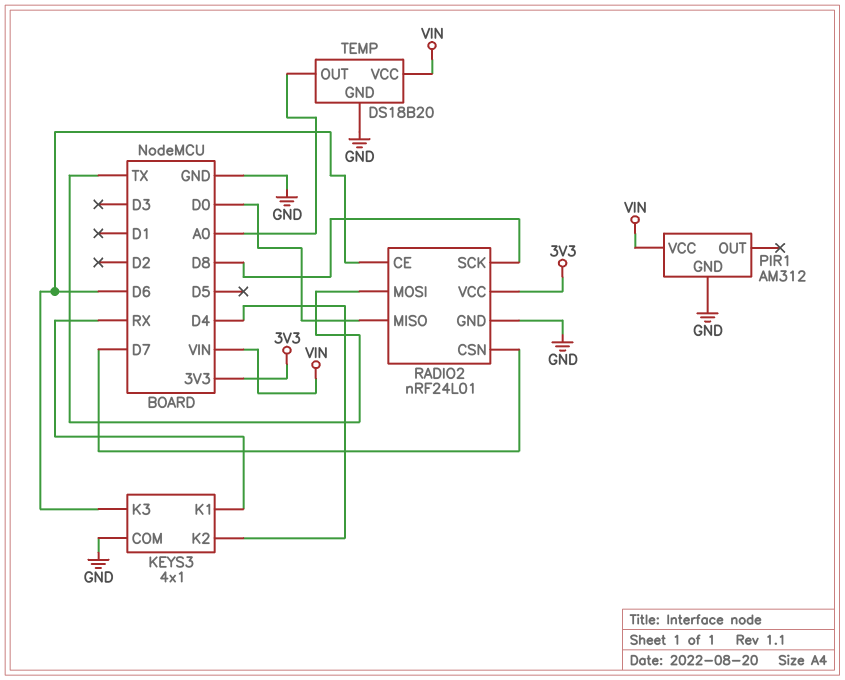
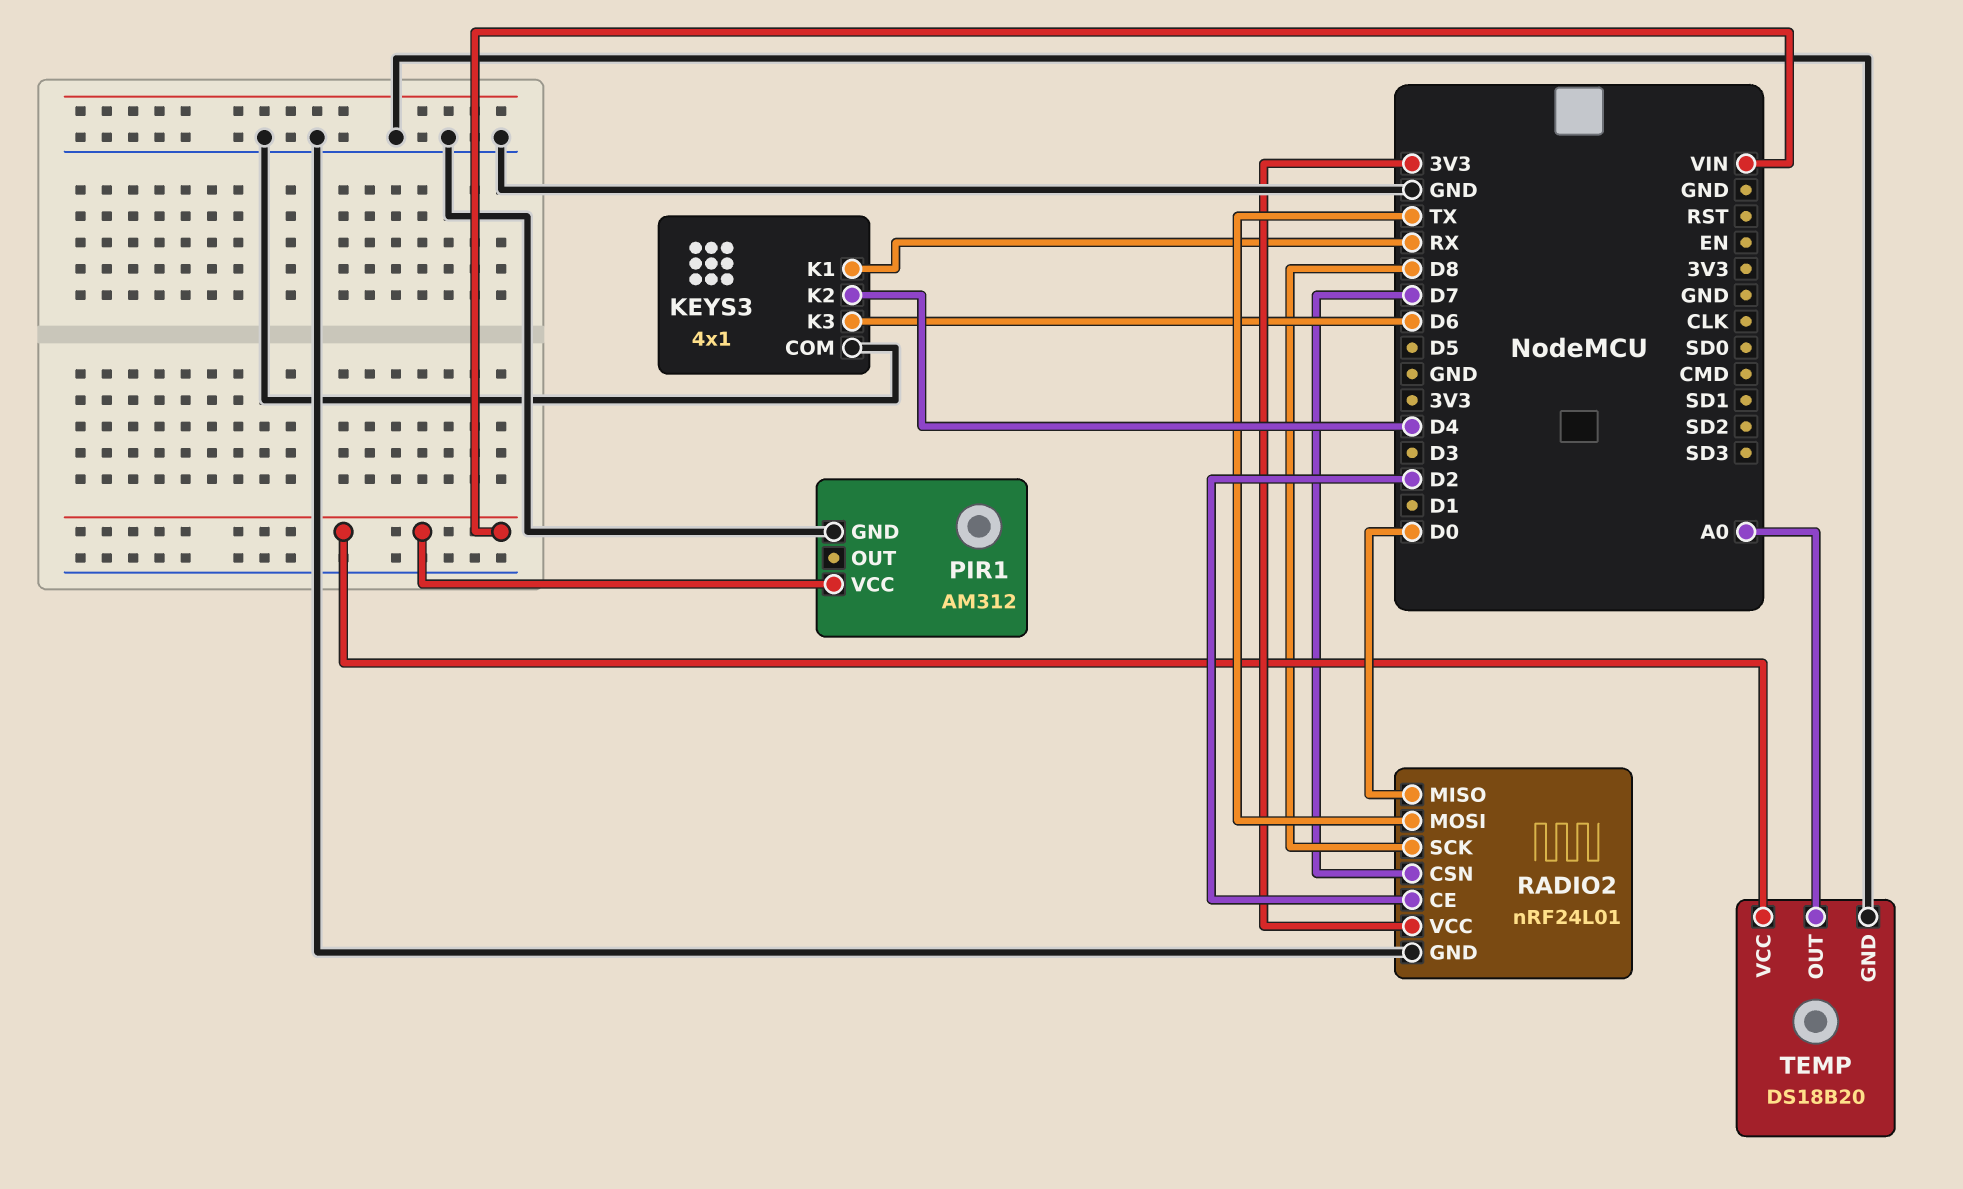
RADIO2 pin CE: D6 -> D2

